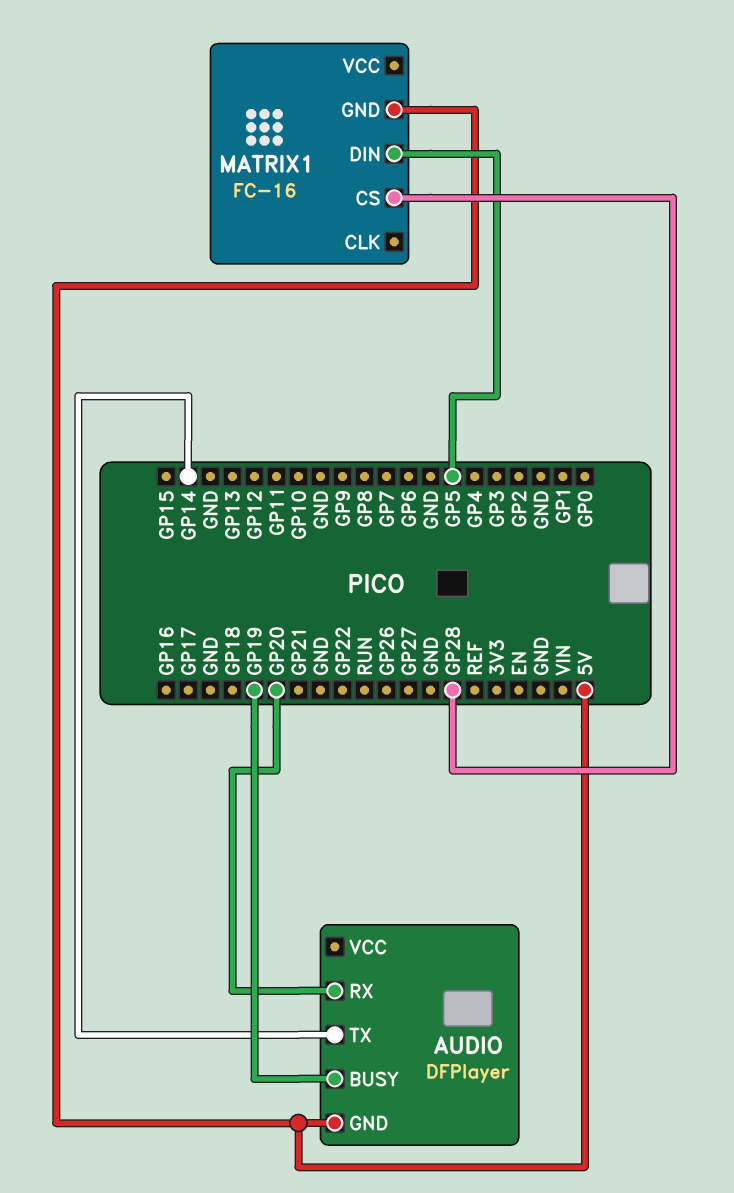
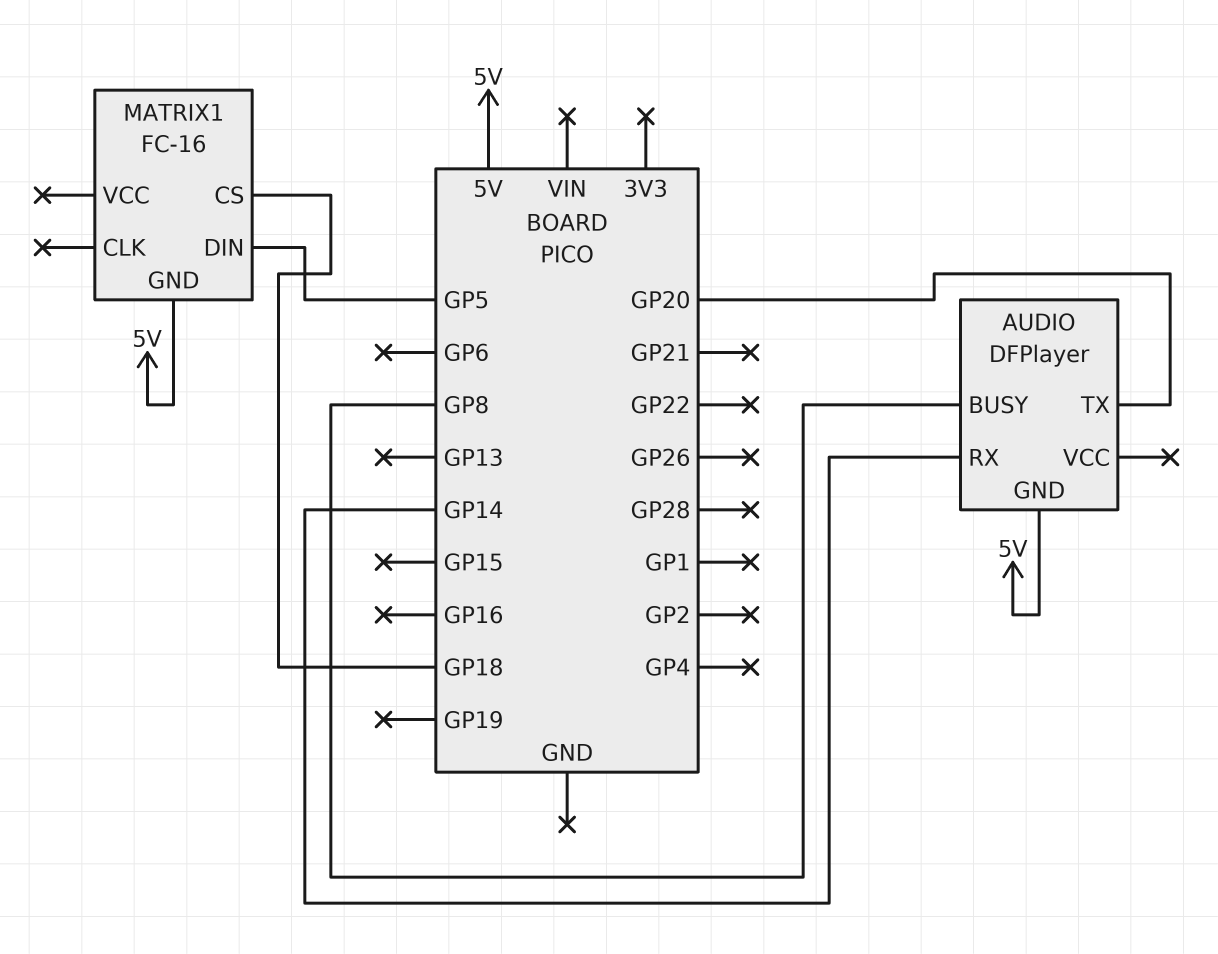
AUDIO pin BUSY: GP19 -> GP8
AUDIO pin RX: GP20 -> GP14
AUDIO pin TX: GP14 -> GP20
MATRIX1 pin CS: GP28 -> GP18

